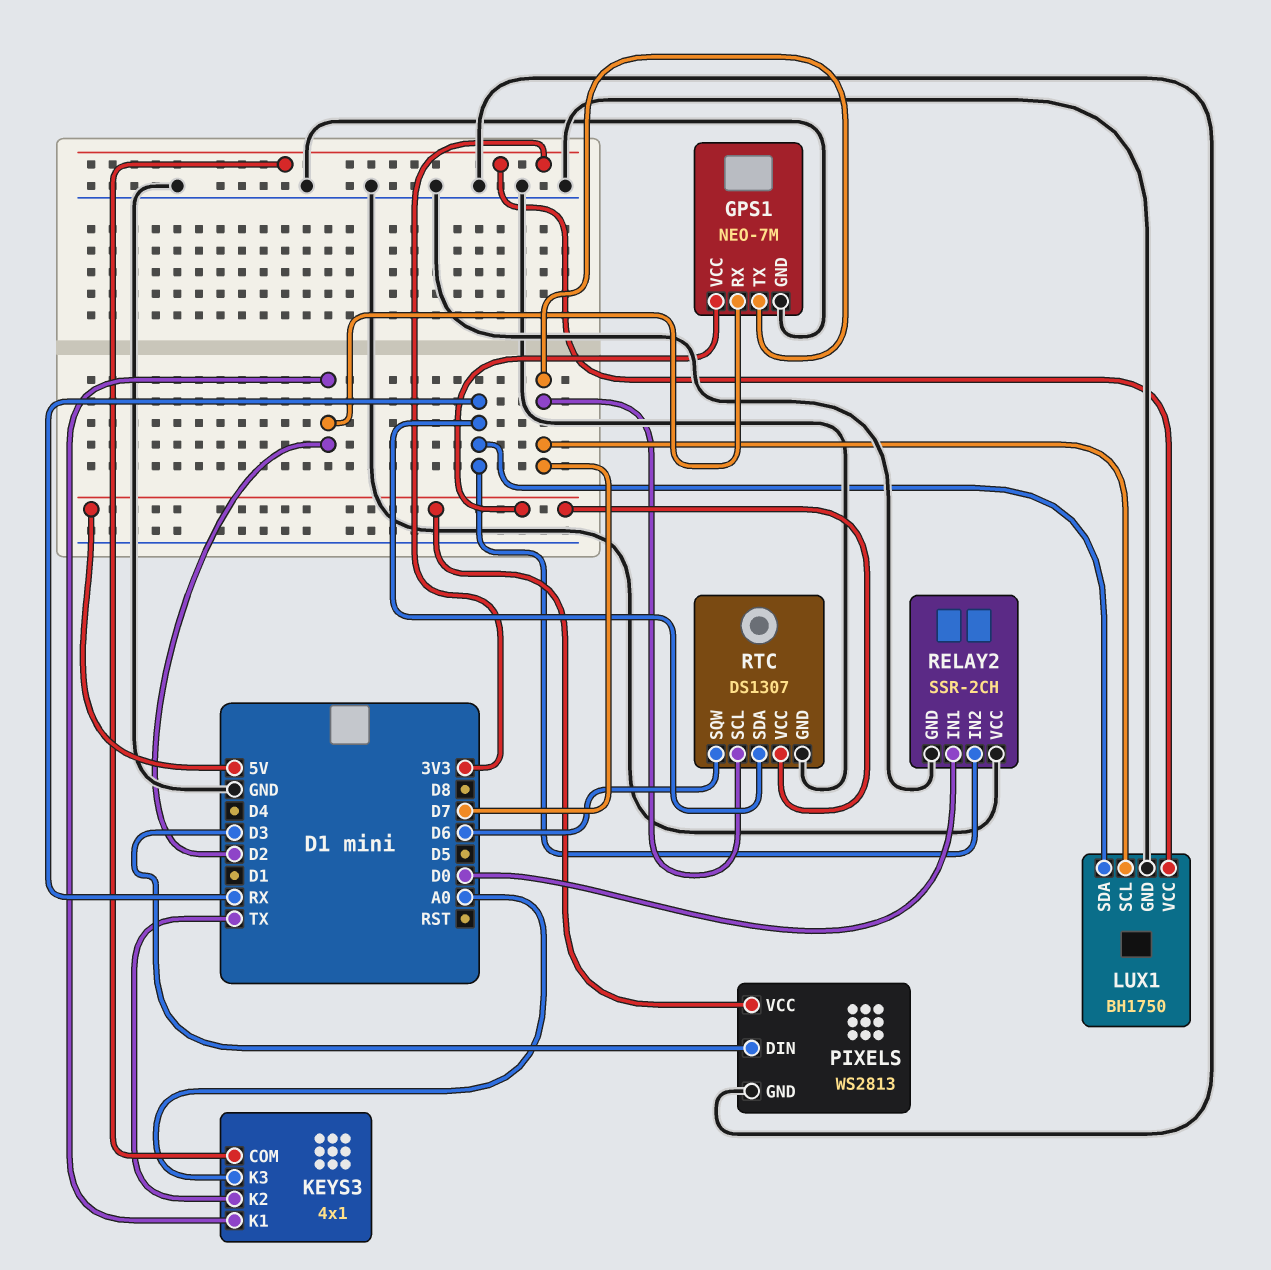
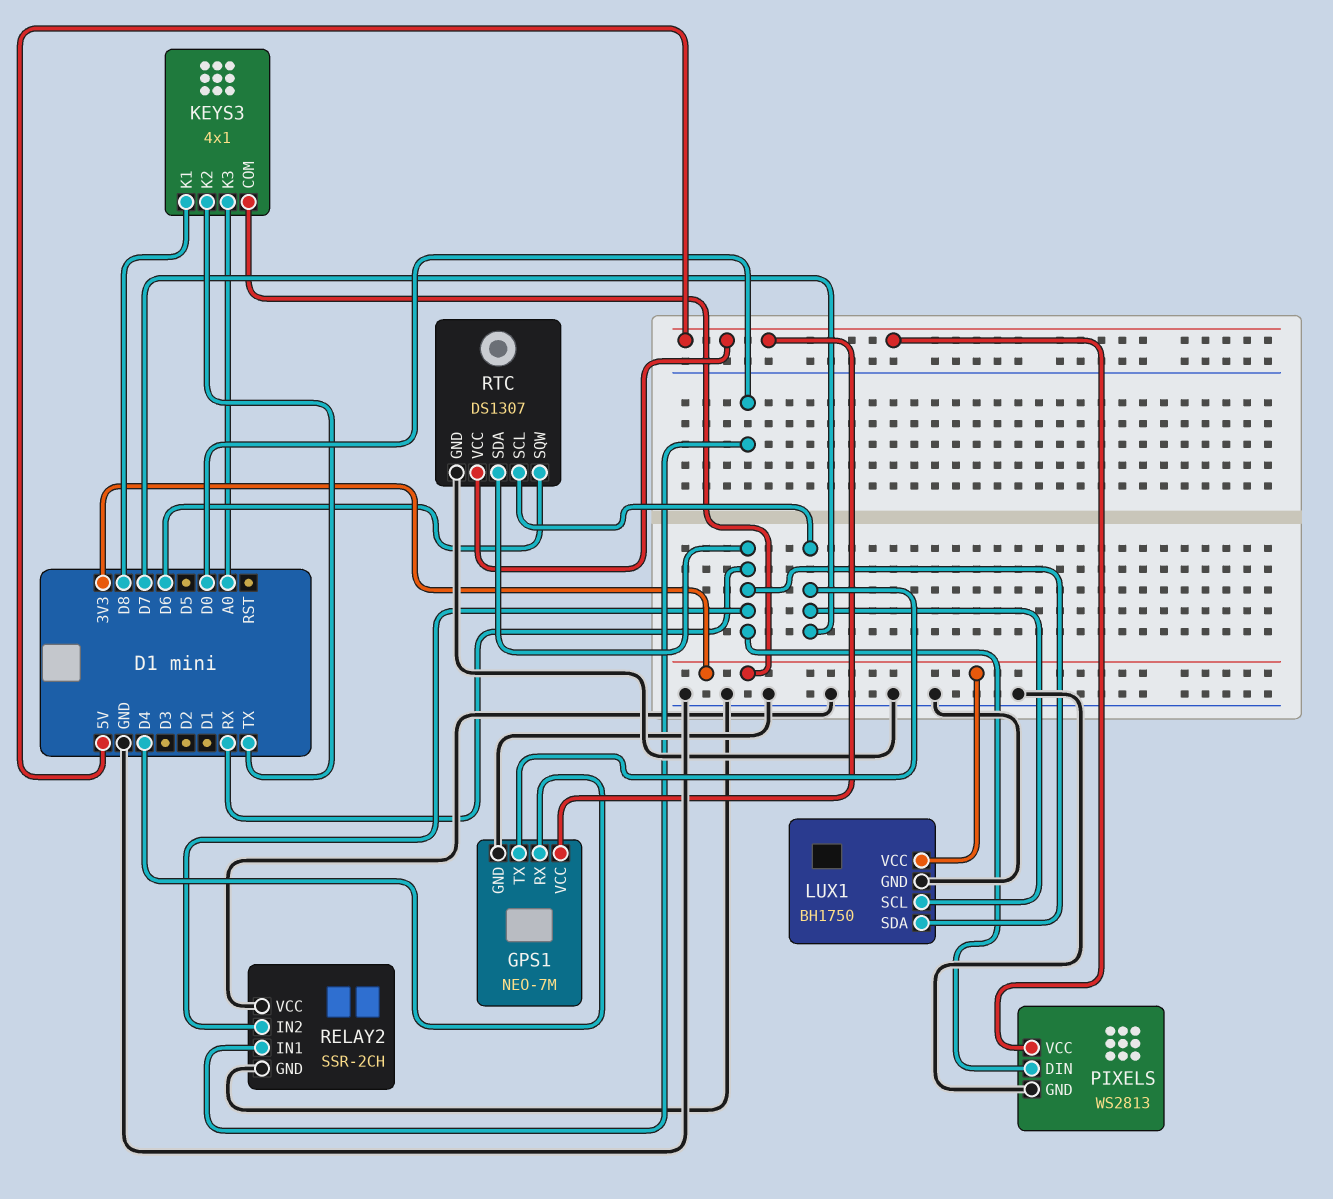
GPS1 pin RX: D2 -> D4
KEYS3 pin K1: D2 -> D8
PIXELS pin DIN: D3 -> RX

